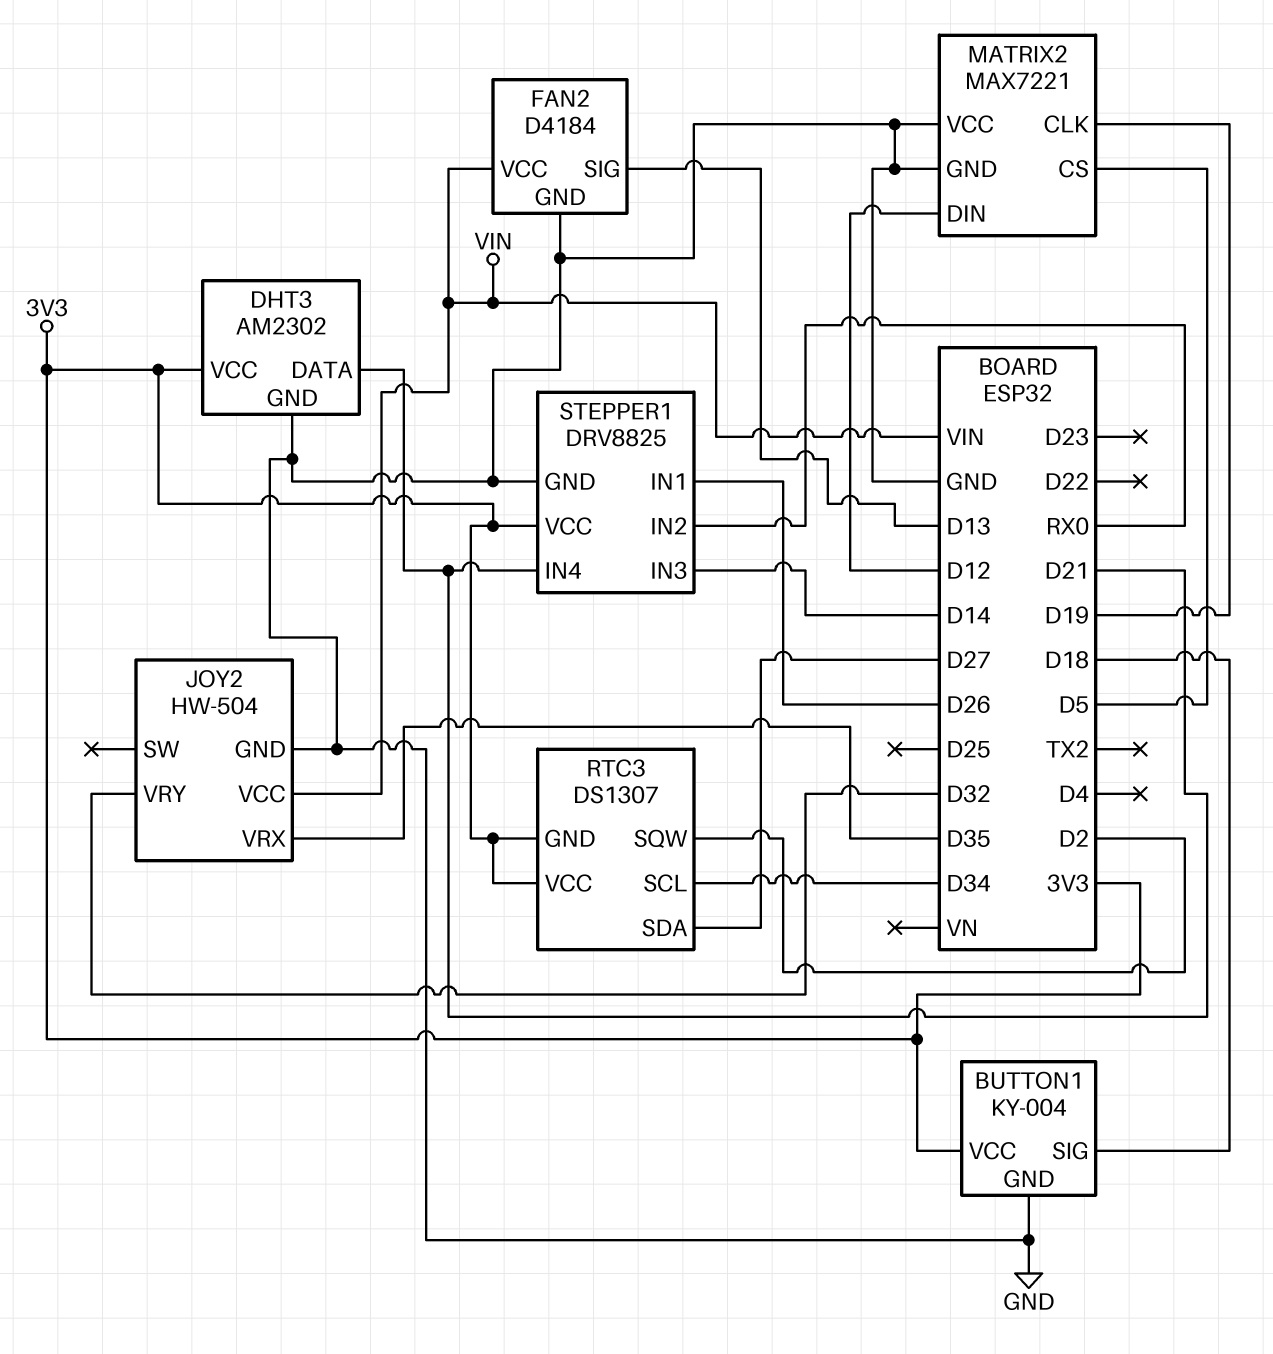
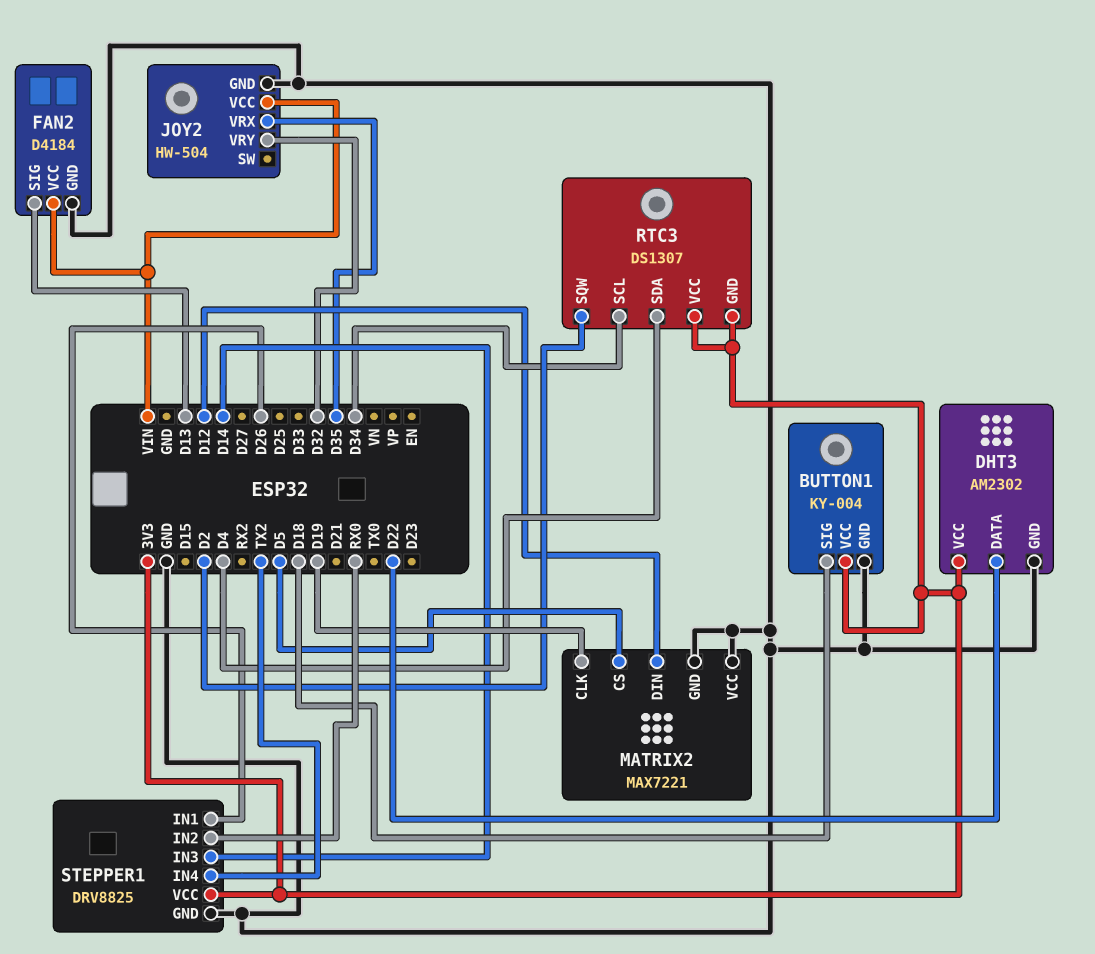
DHT3 pin DATA: D21 -> D22
RTC3 pin SDA: D27 -> D4
STEPPER1 pin IN4: D21 -> TX2

